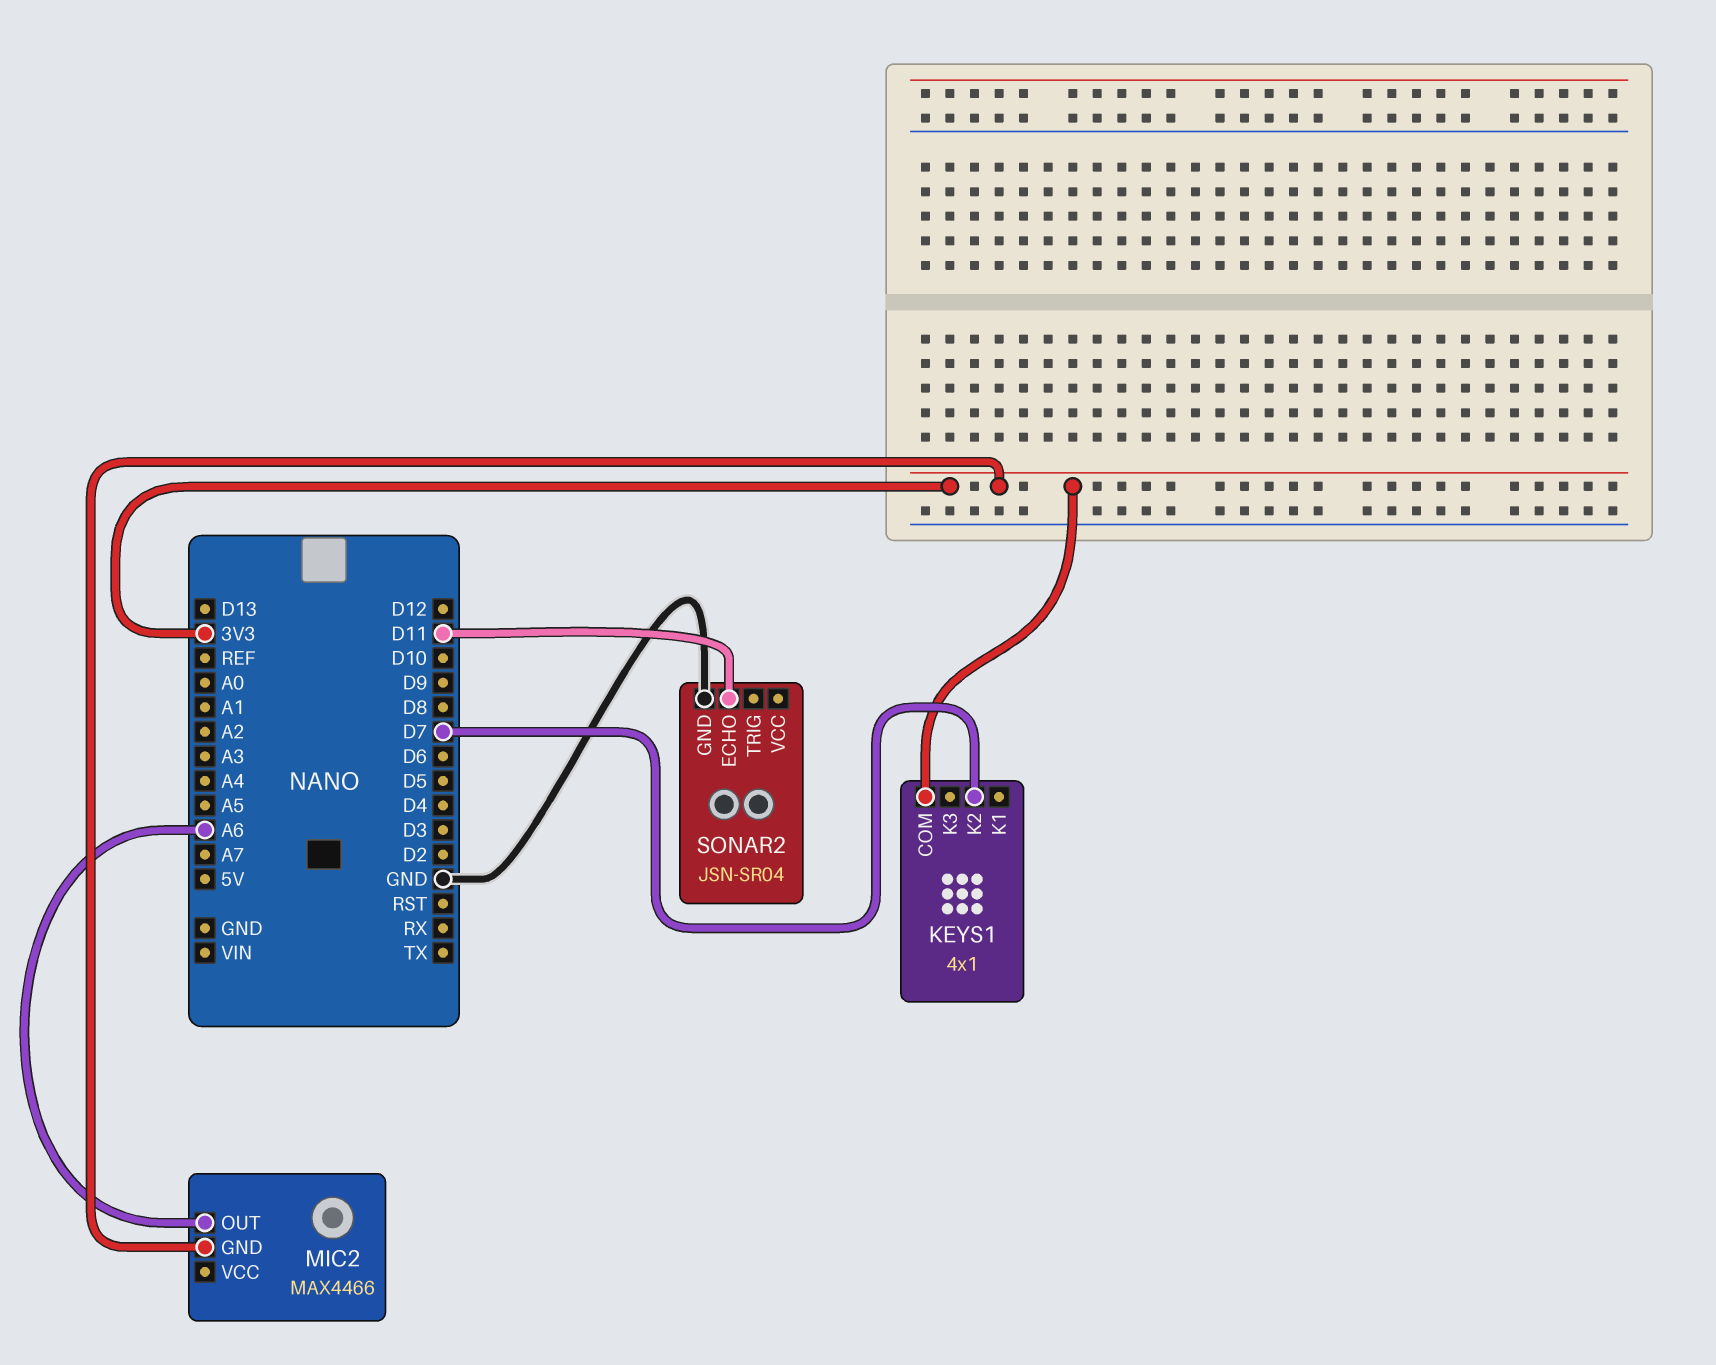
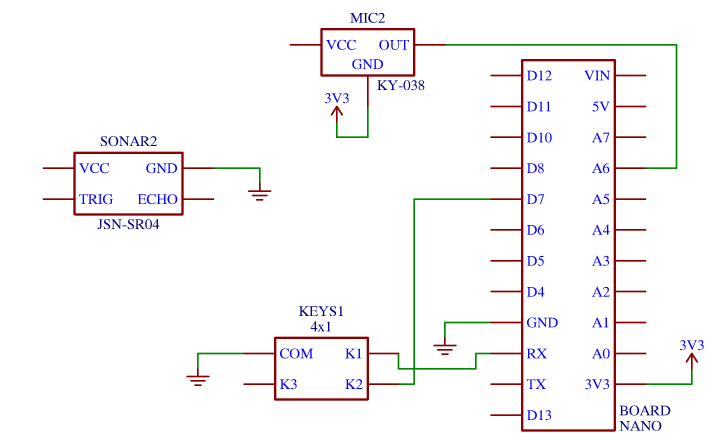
KEYS1 pin COM: 3V3 -> GND
KEYS1 pin K1: none -> RX
MIC2: MAX4466 -> KY-038
SONAR2 pin ECHO: D11 -> none

